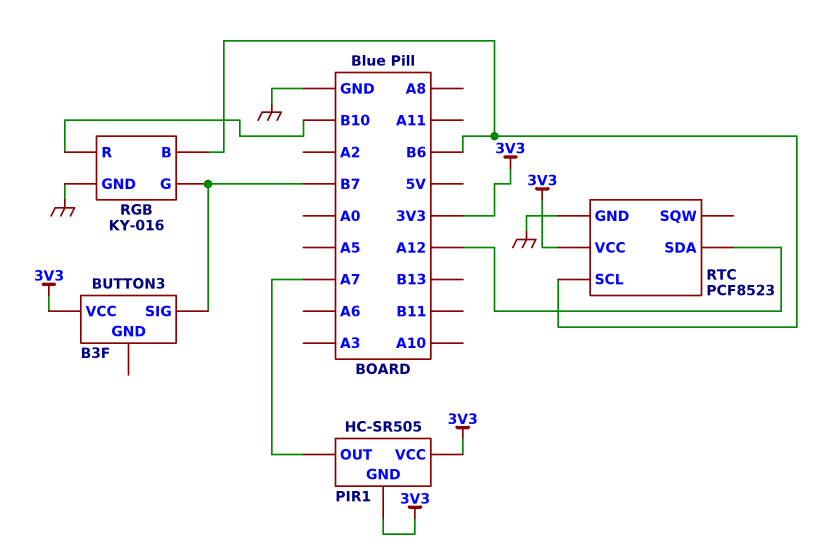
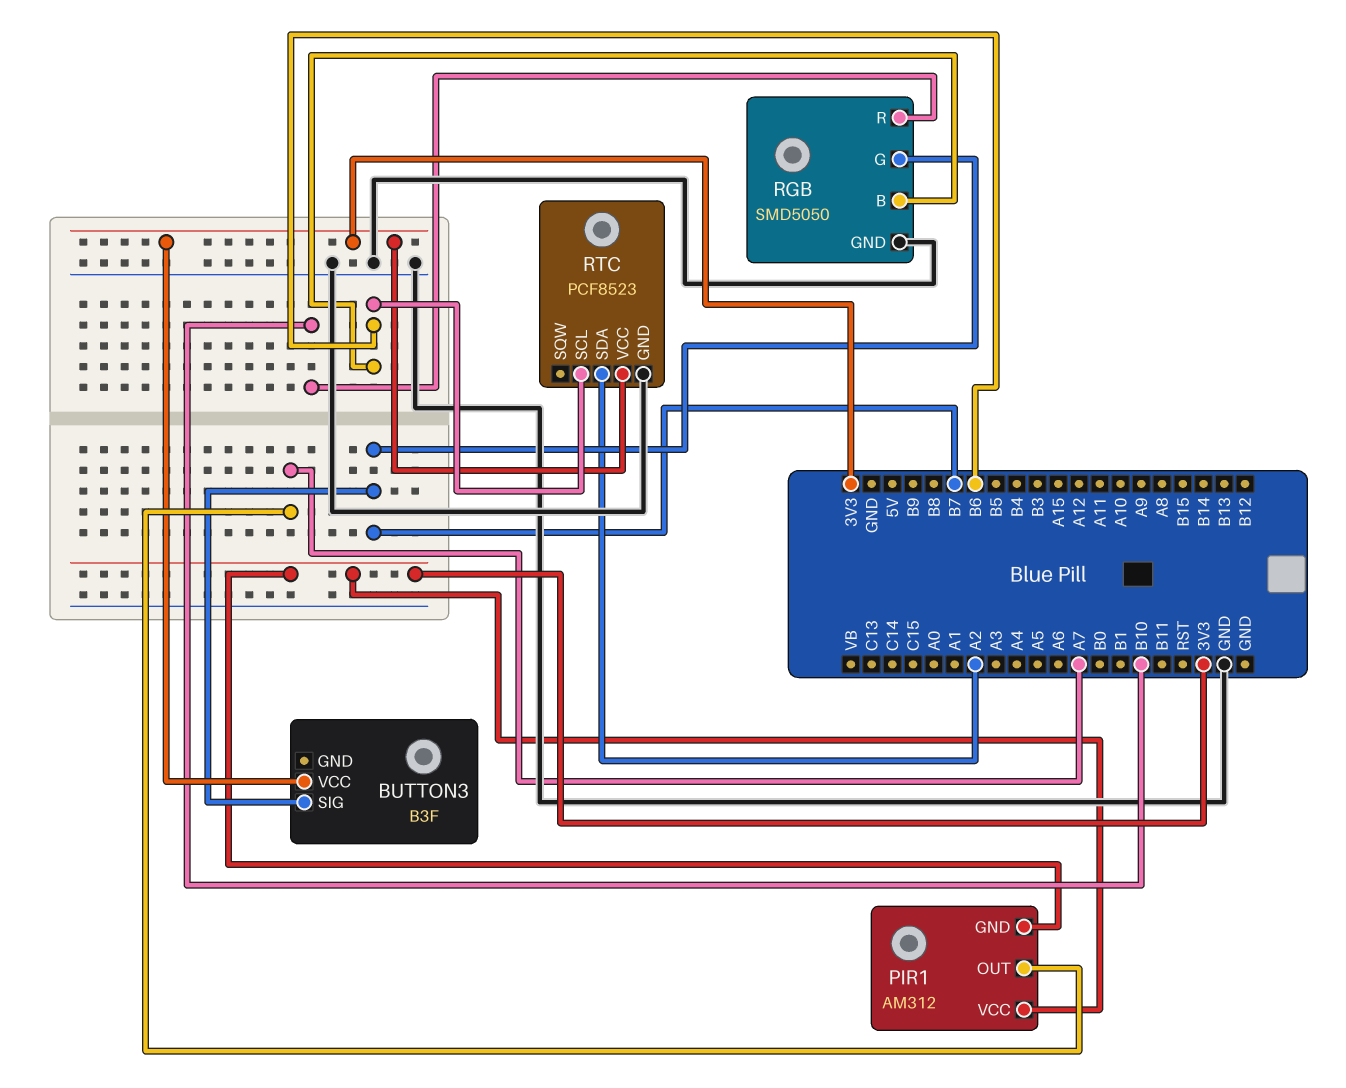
PIR1: HC-SR505 -> AM312
RGB: KY-016 -> SMD5050
RTC pin SDA: A12 -> A2

